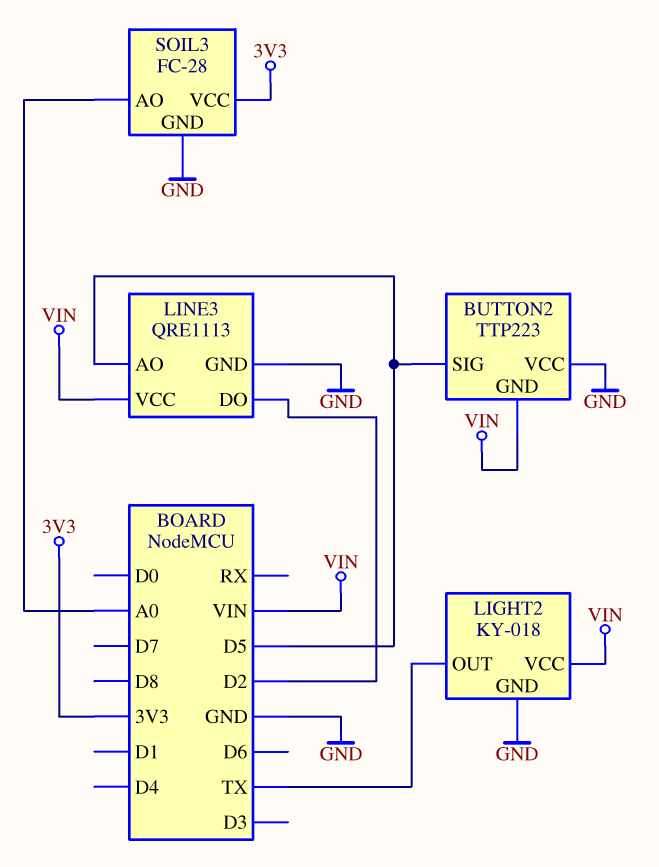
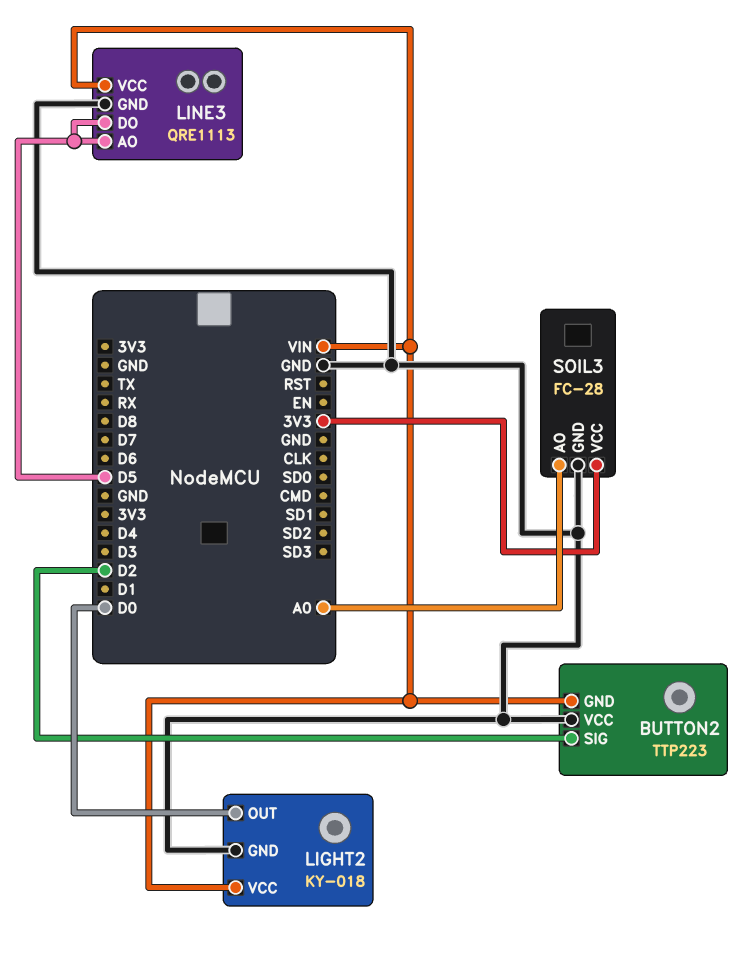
BUTTON2 pin SIG: D5 -> D2
LIGHT2 pin OUT: TX -> D0
LINE3 pin DO: D2 -> D5

